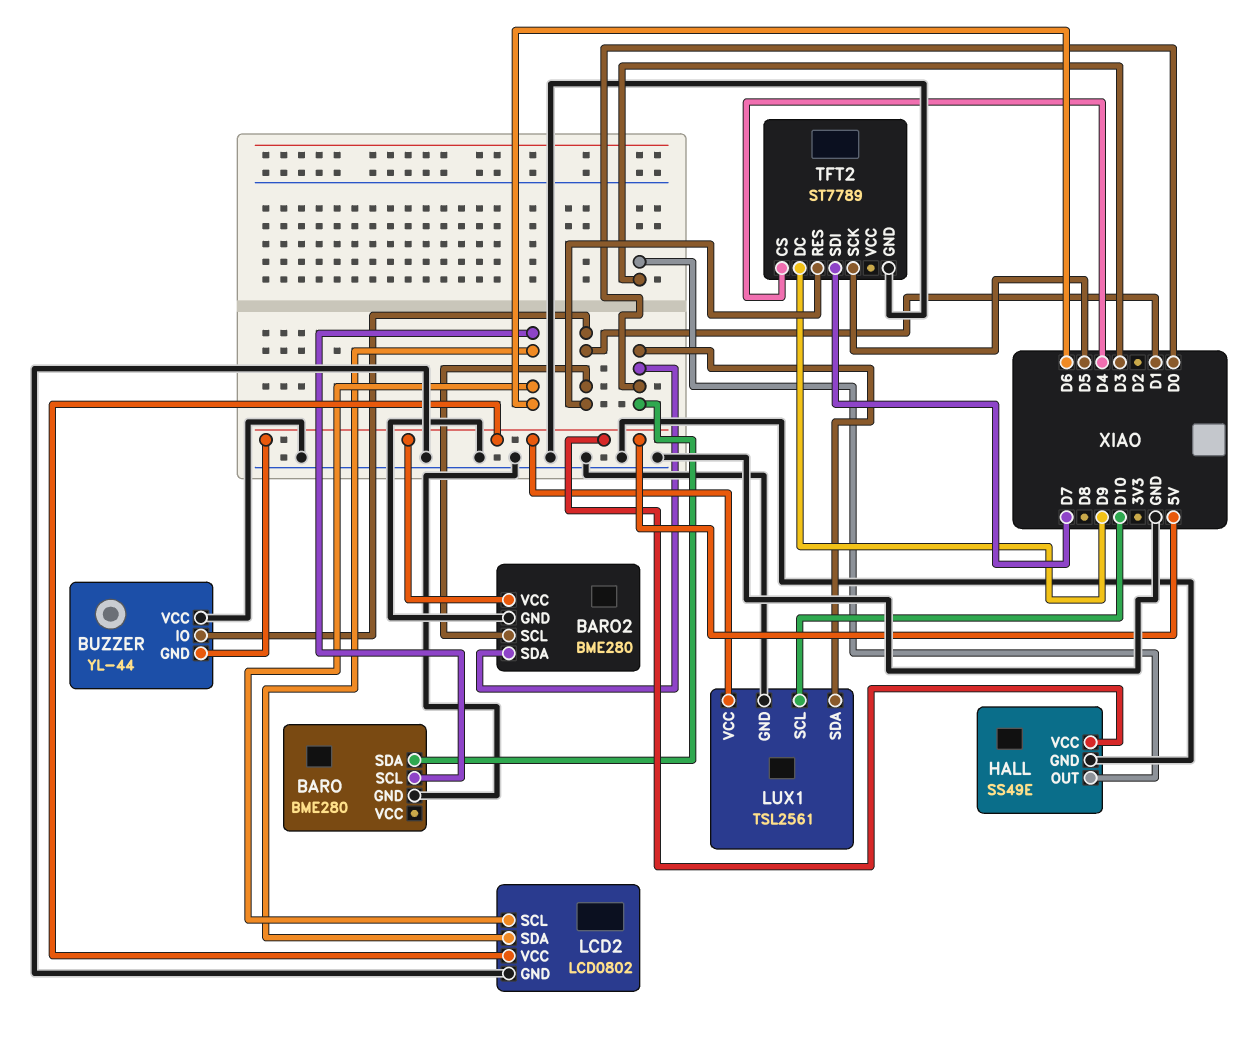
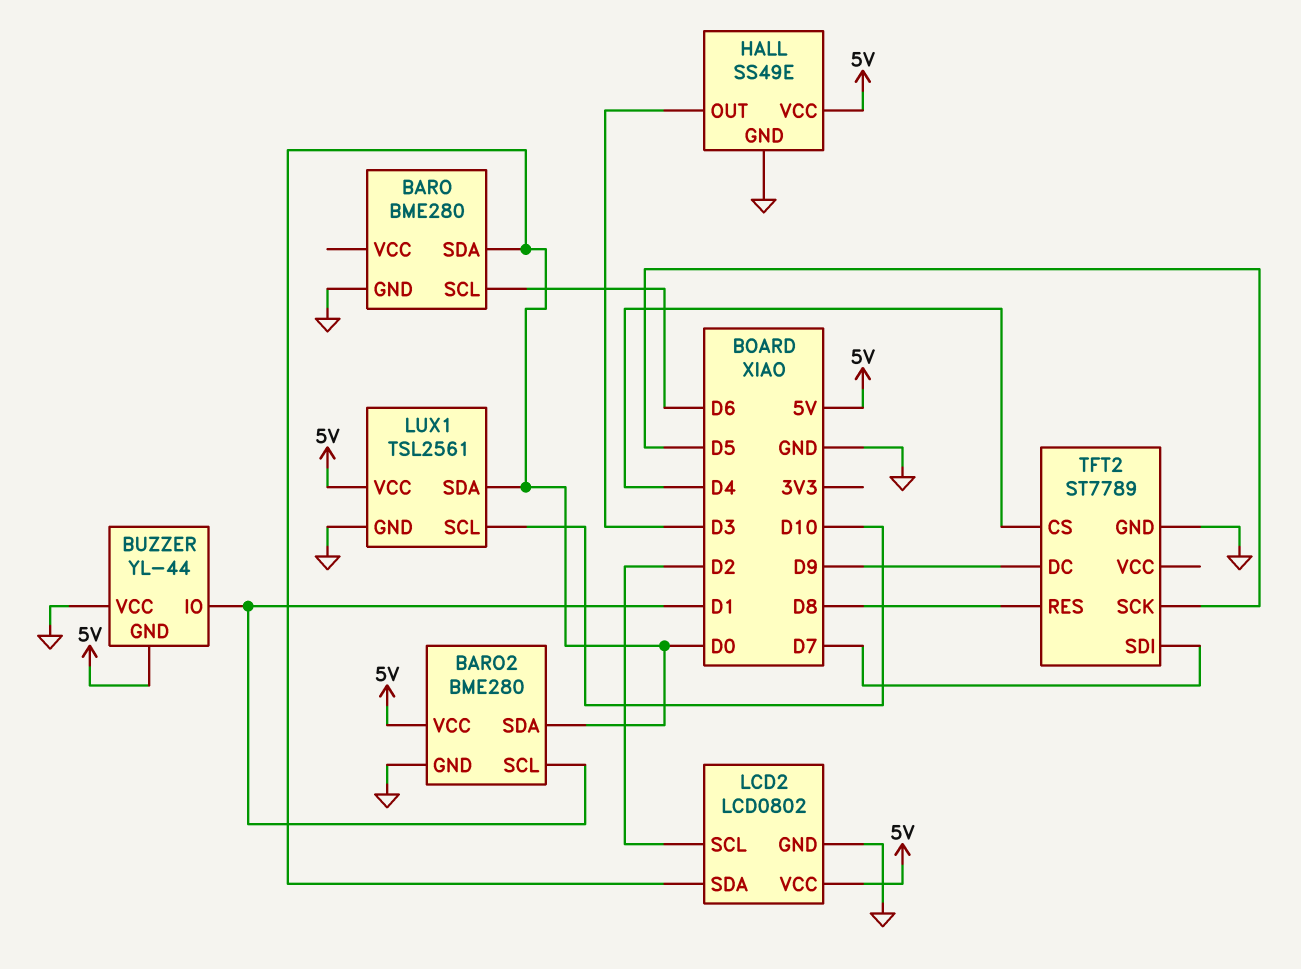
LCD2 pin SCL: D6 -> D2
LCD2 pin SDA: D6 -> D0
TFT2 pin RES: D1 -> D8

